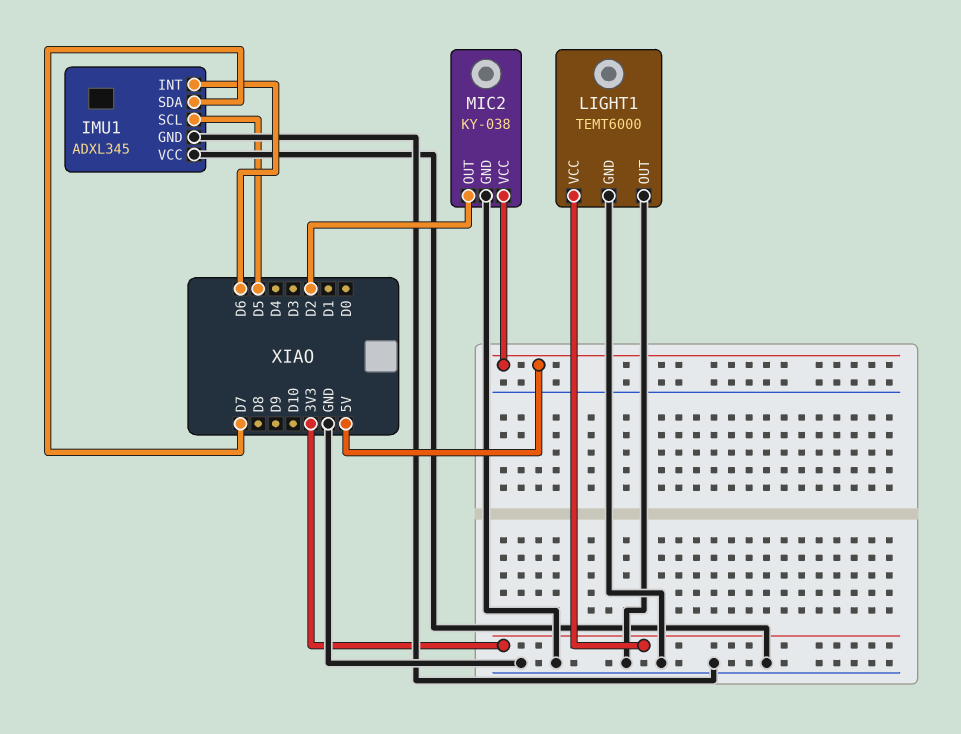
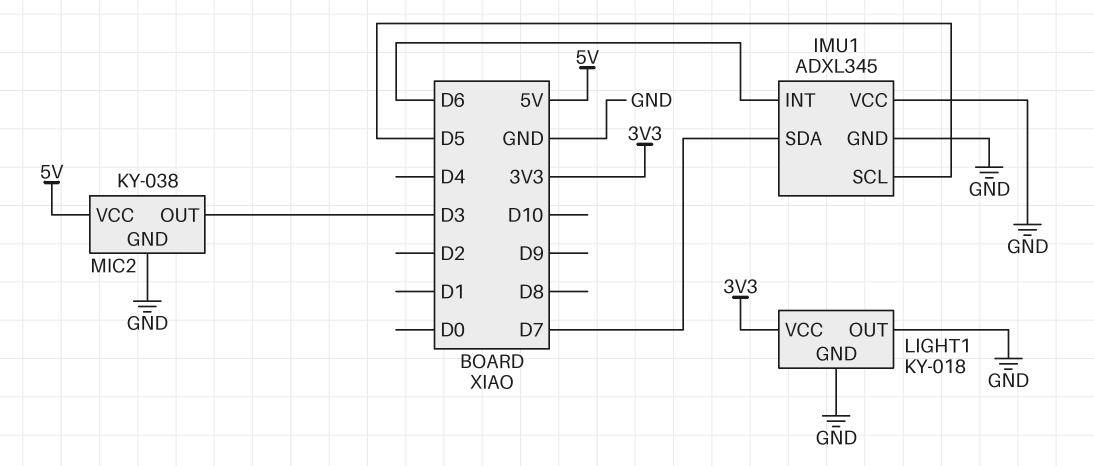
LIGHT1: TEMT6000 -> KY-018
MIC2 pin OUT: D2 -> D3

